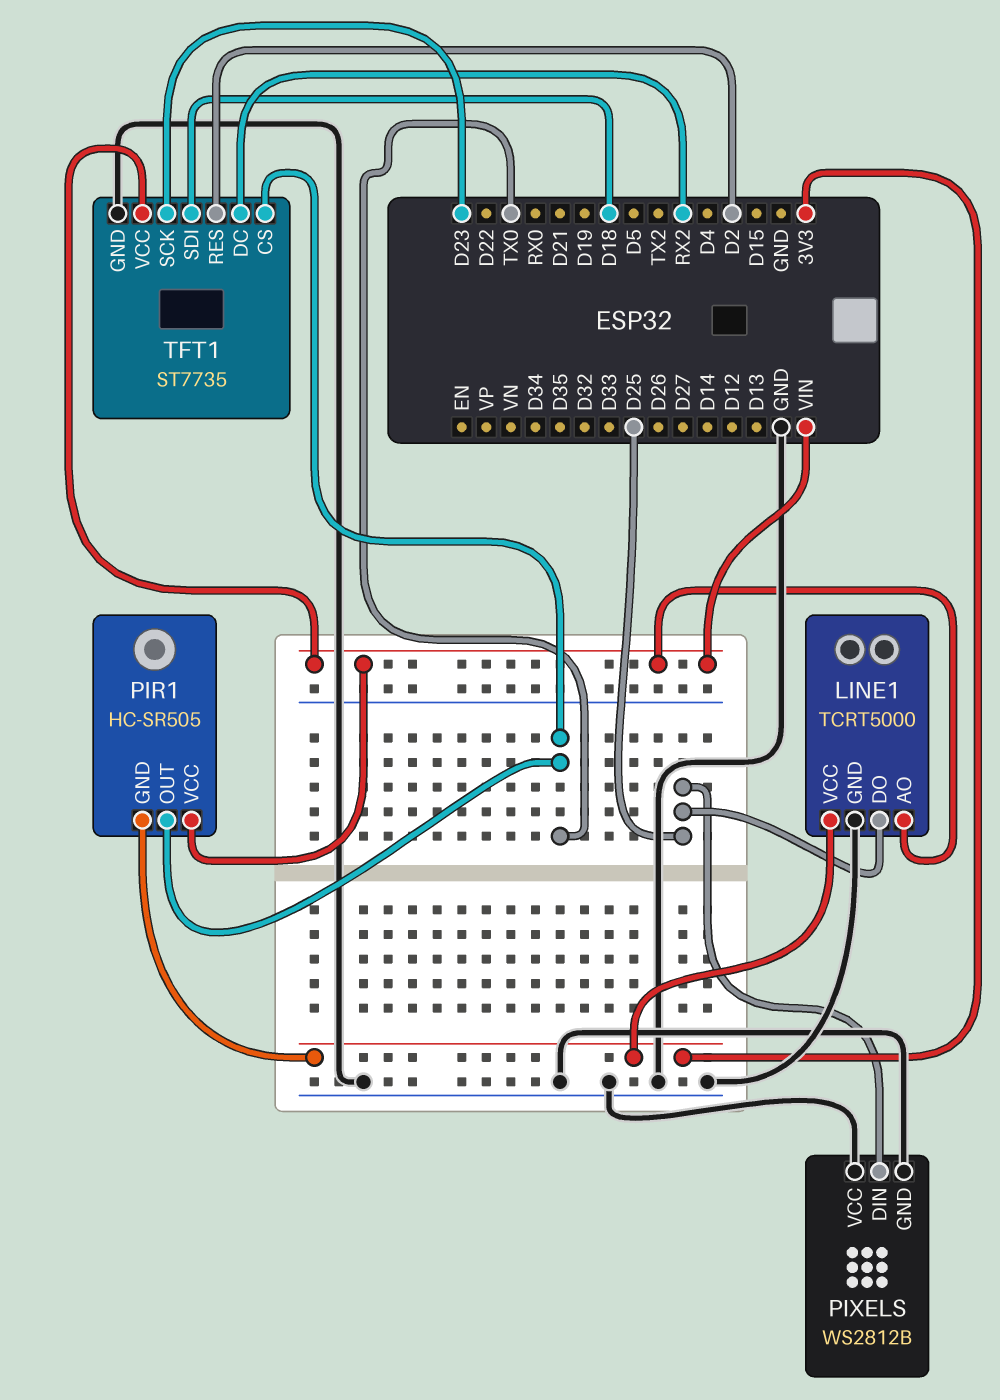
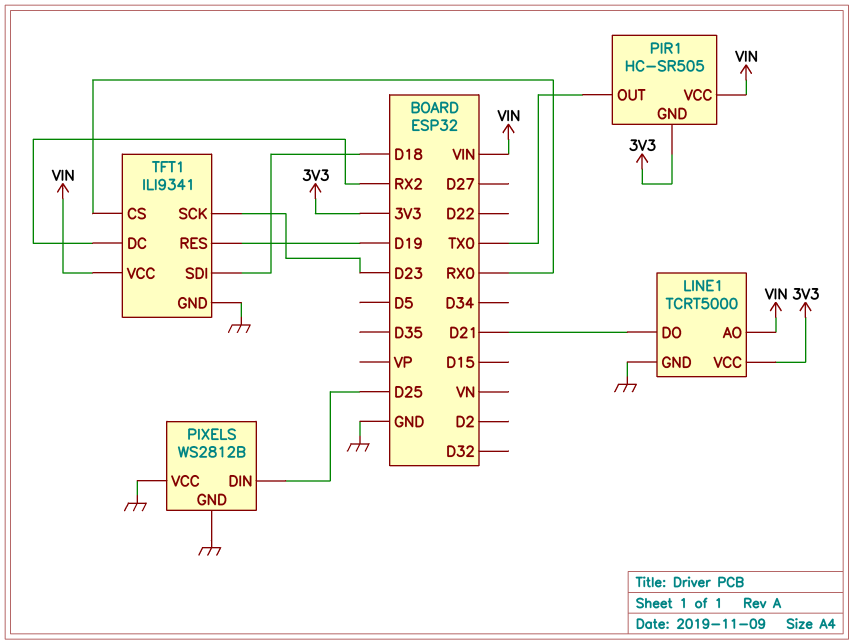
LINE1 pin DO: D25 -> D21
TFT1: ST7735 -> ILI9341
TFT1 pin CS: TX0 -> RX0
TFT1 pin RES: D2 -> D19

